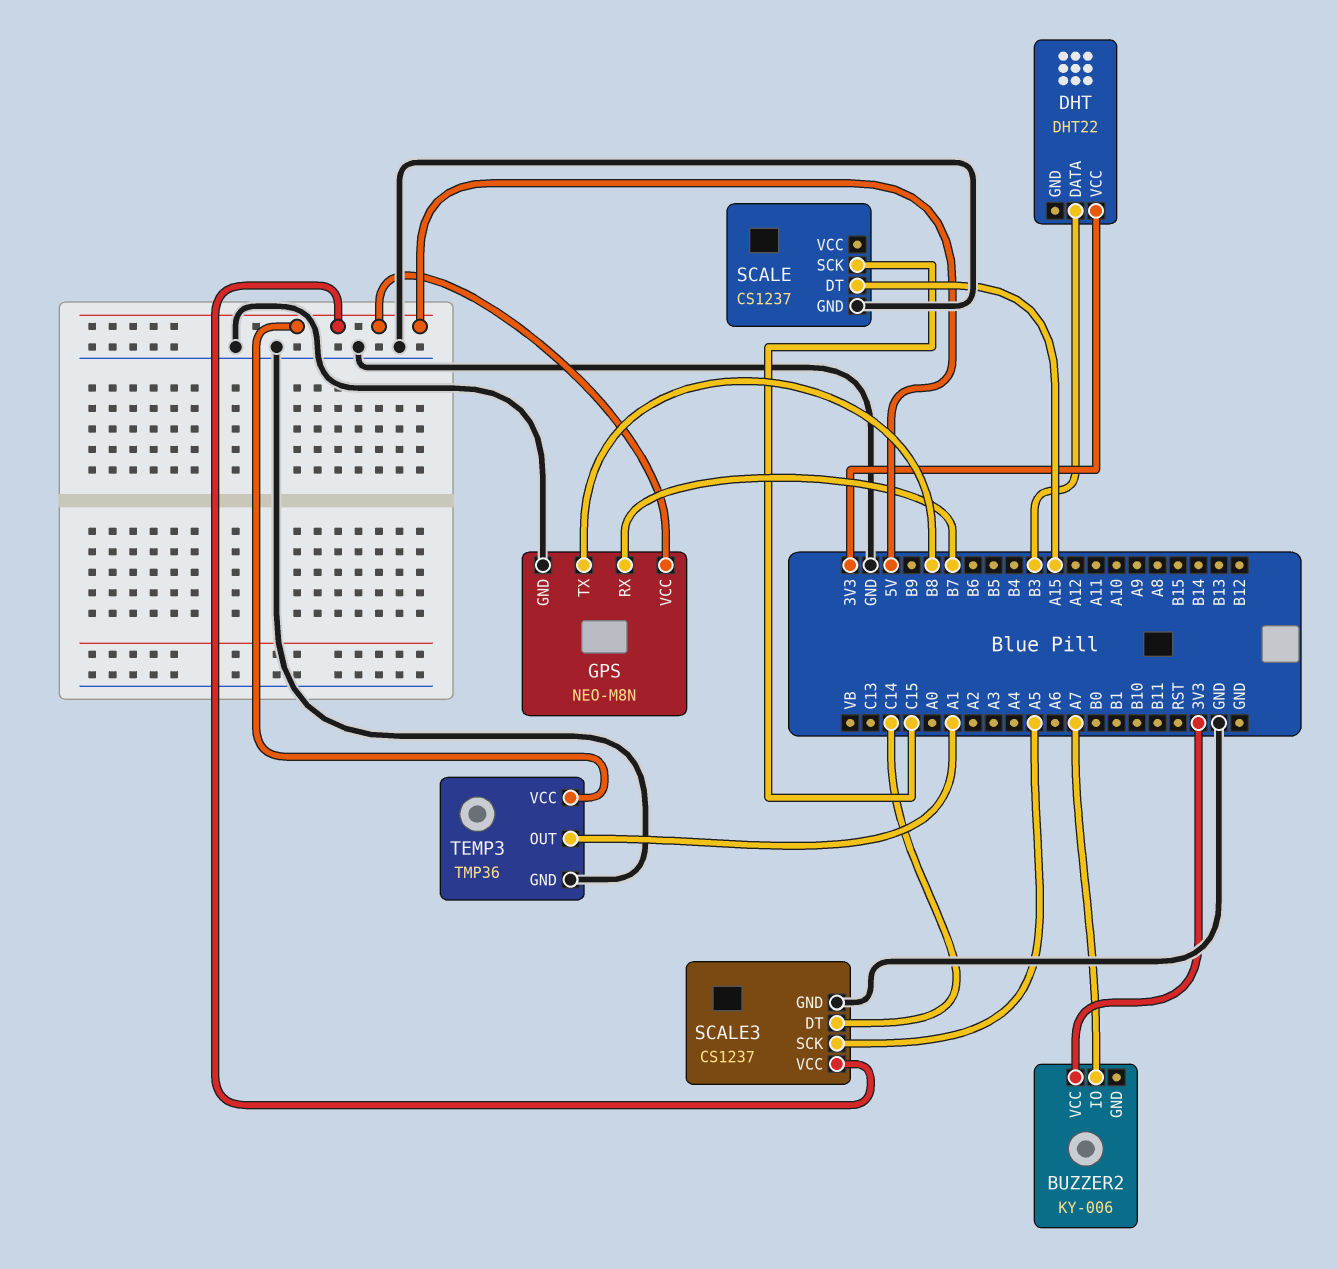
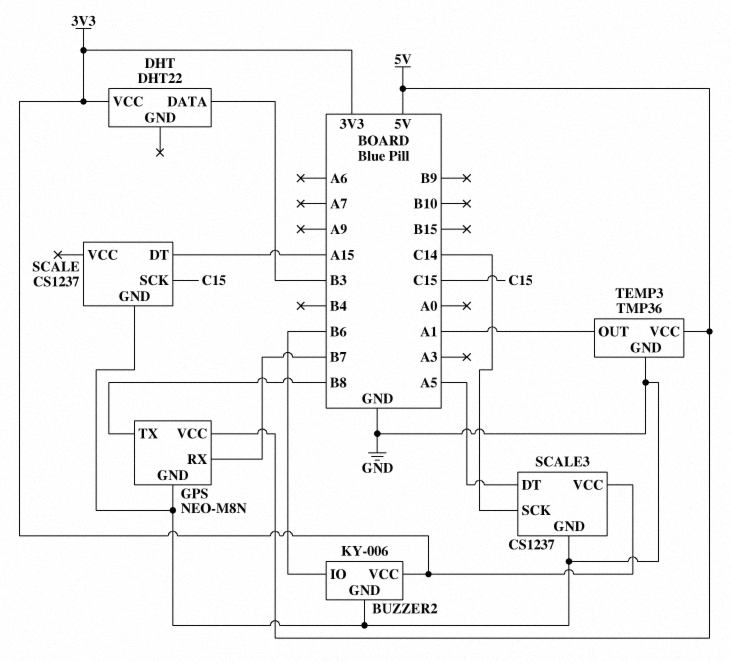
BUZZER2 pin GND: none -> GND
BUZZER2 pin IO: A7 -> B6
SCALE3 pin DT: C14 -> A5
SCALE3 pin SCK: A5 -> C14
SCALE3 pin VCC: 5V -> 3V3

